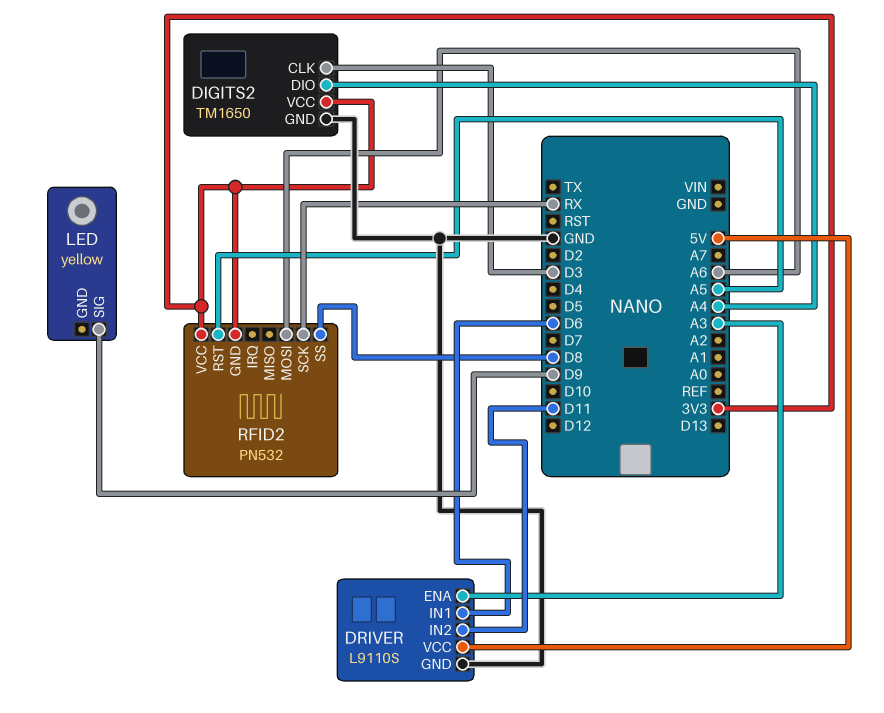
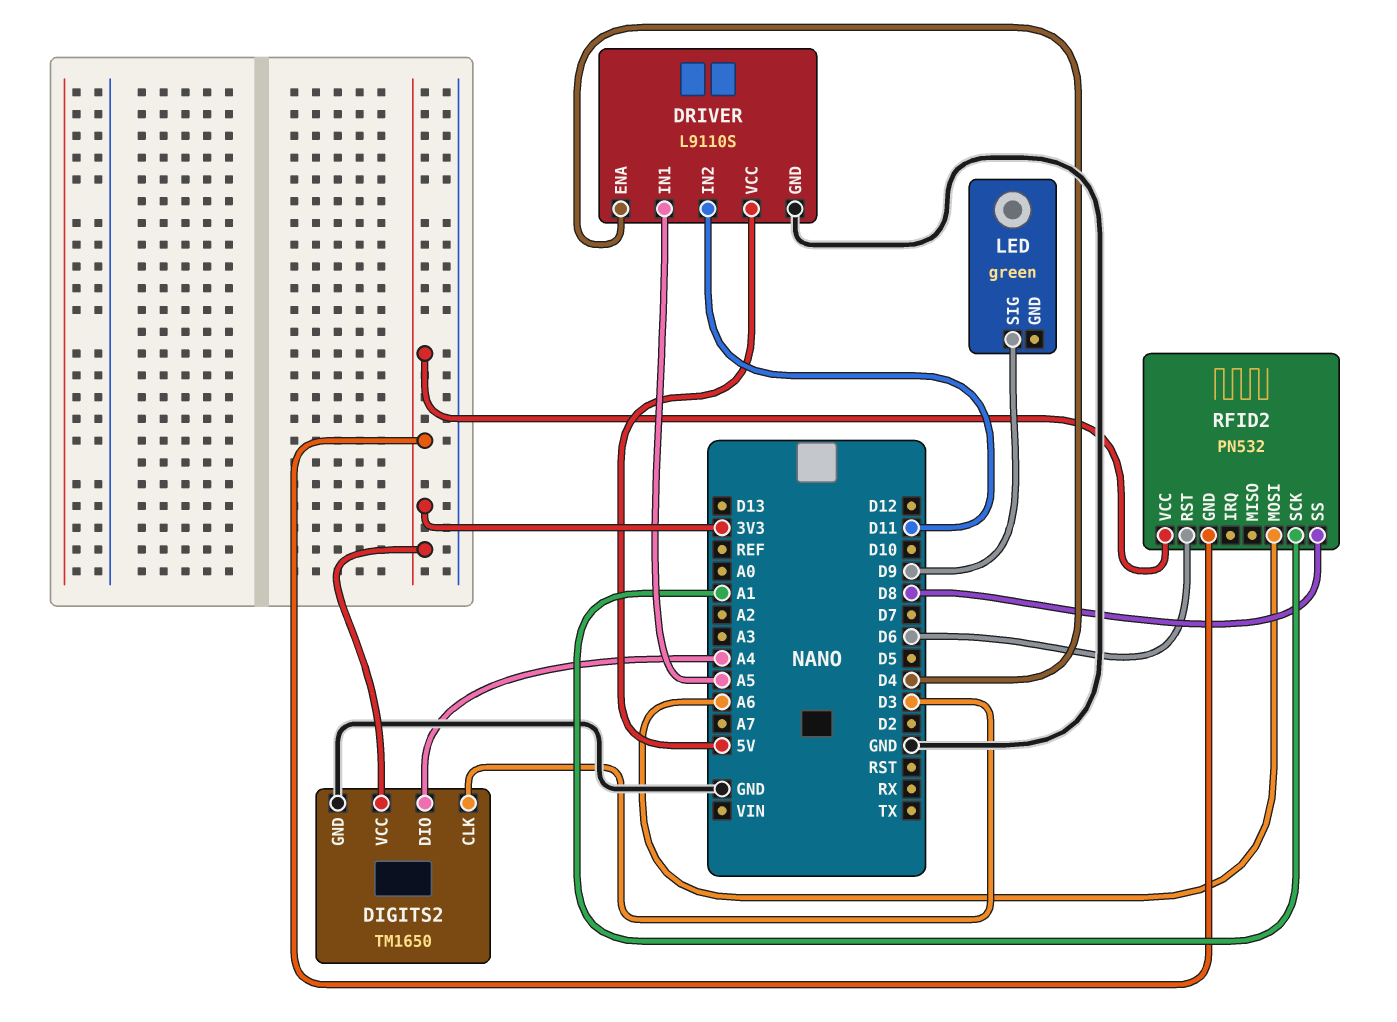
DRIVER pin ENA: A3 -> D4
DRIVER pin IN1: D6 -> A5
LED: yellow -> green
RFID2 pin RST: A5 -> D6
RFID2 pin SCK: RX -> A1

